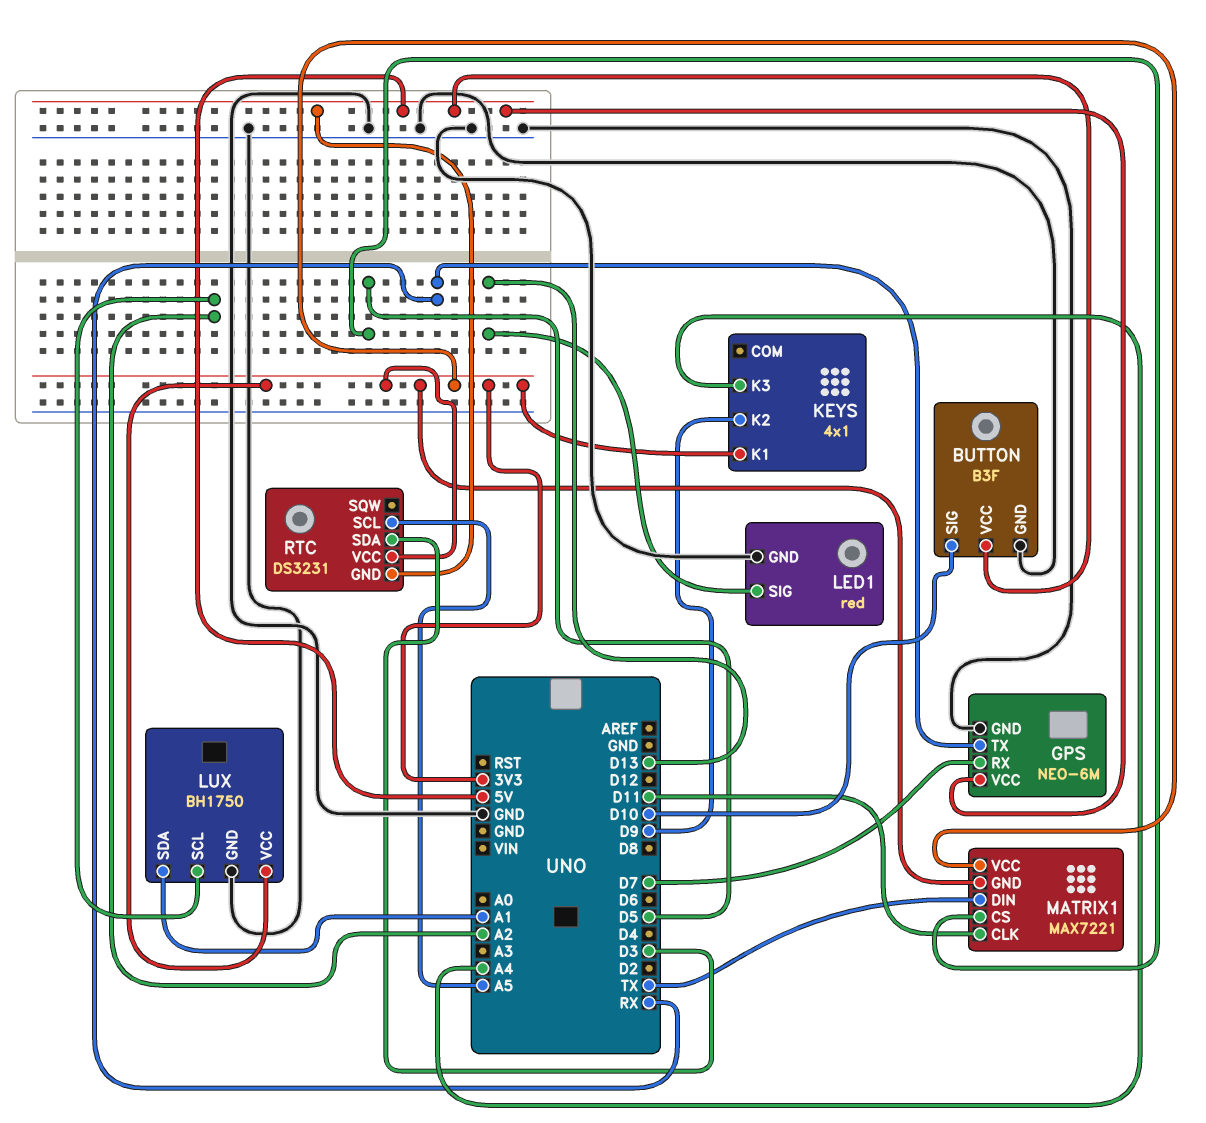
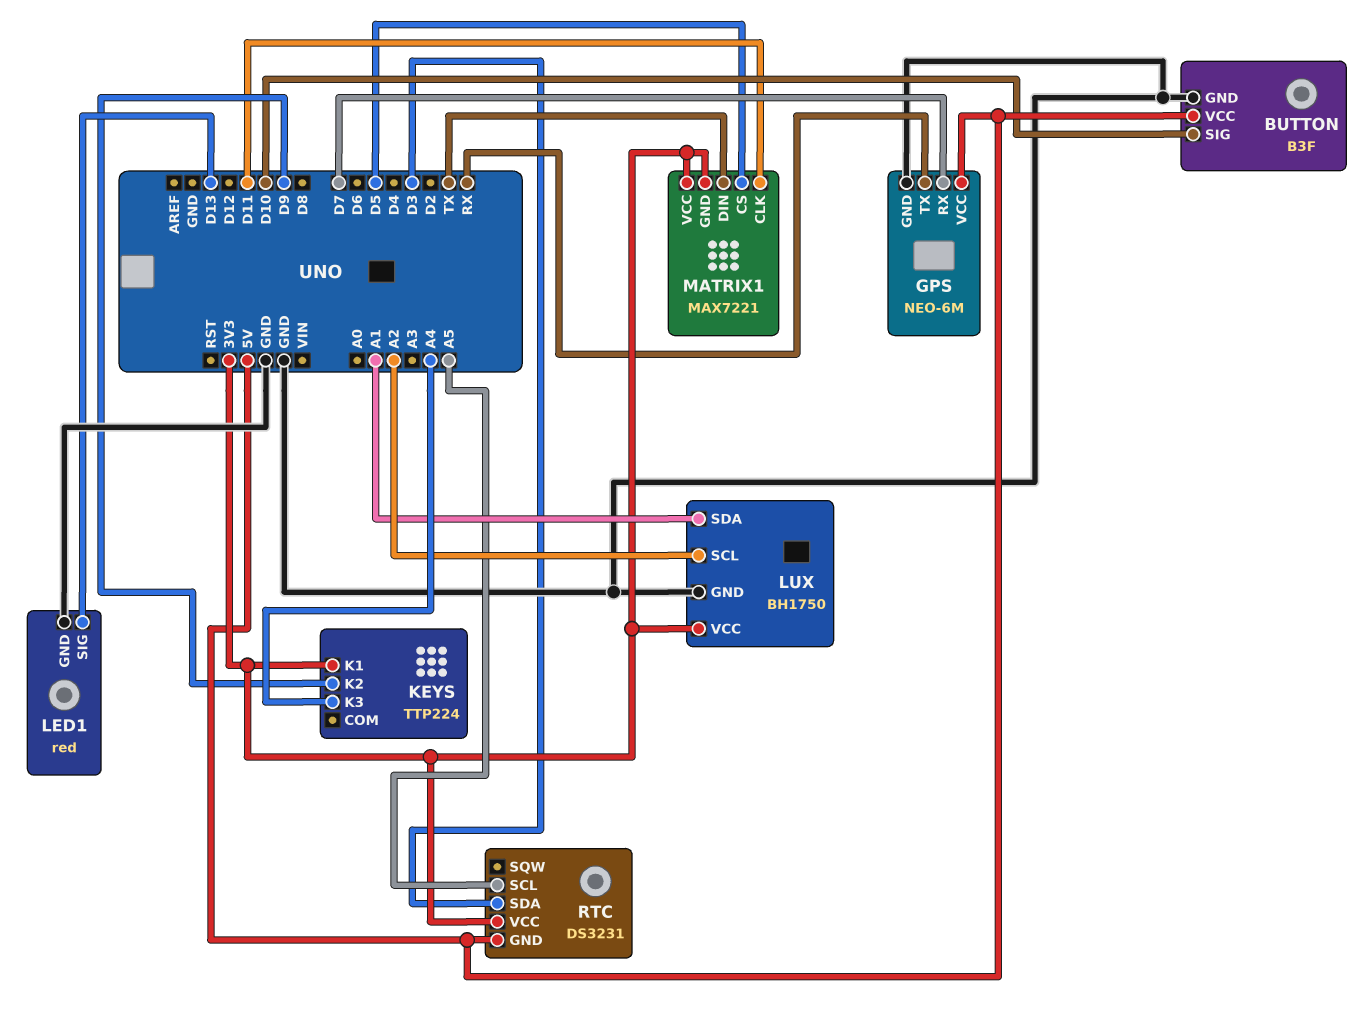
KEYS: 4x1 -> TTP224

